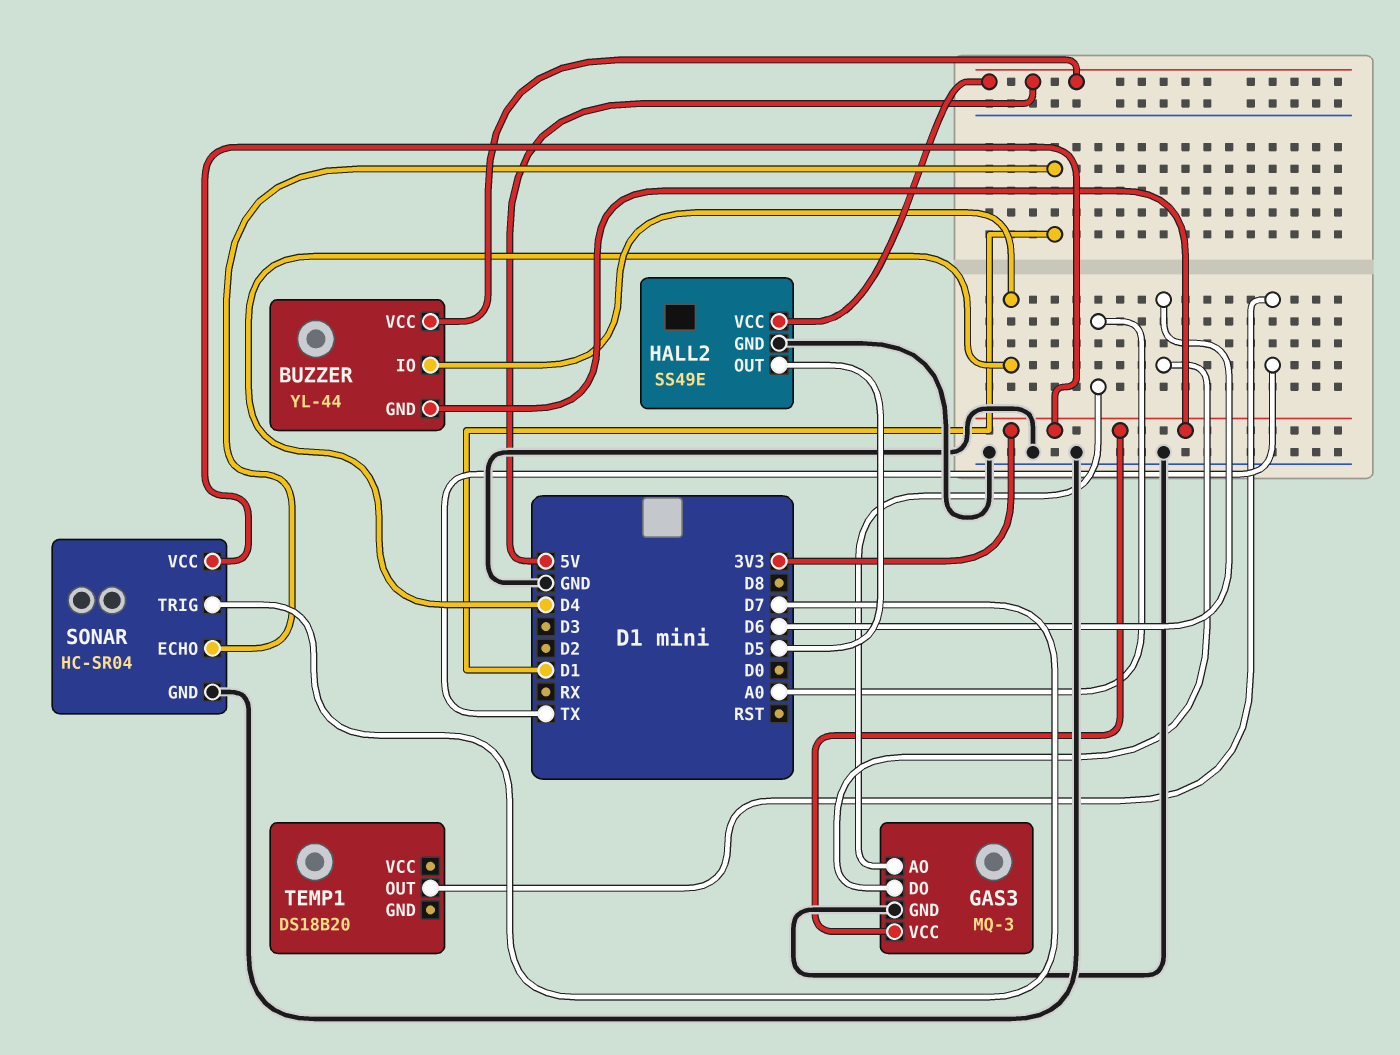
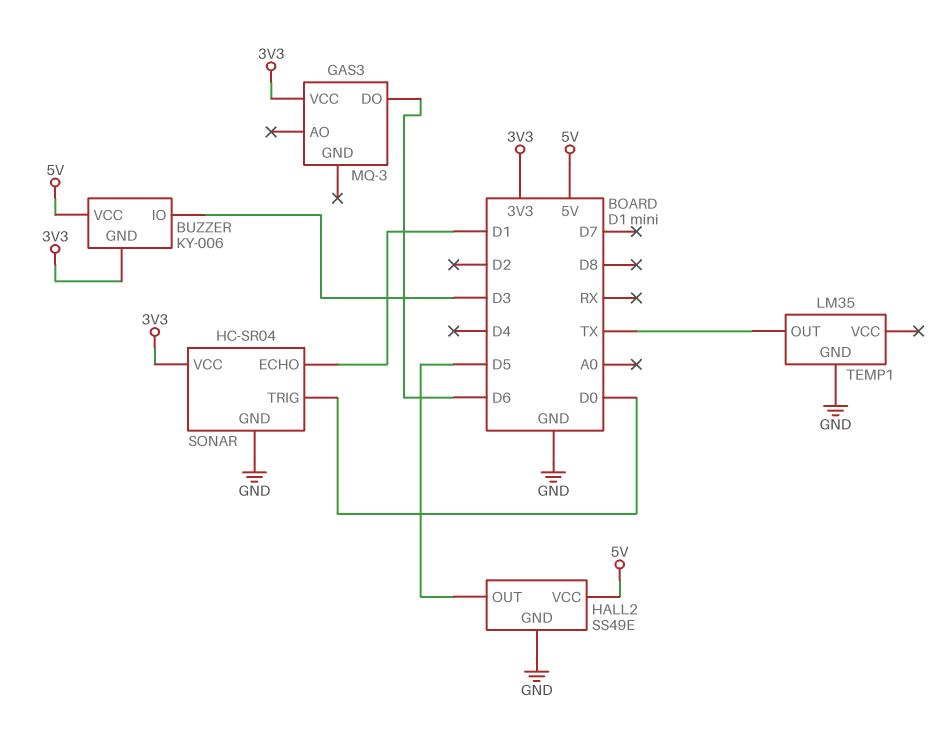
BUZZER: YL-44 -> KY-006
BUZZER pin IO: D4 -> D3
GAS3 pin AO: A0 -> none
GAS3 pin GND: GND -> none
SONAR pin TRIG: D7 -> D0
TEMP1: DS18B20 -> LM35
TEMP1 pin GND: none -> GND

